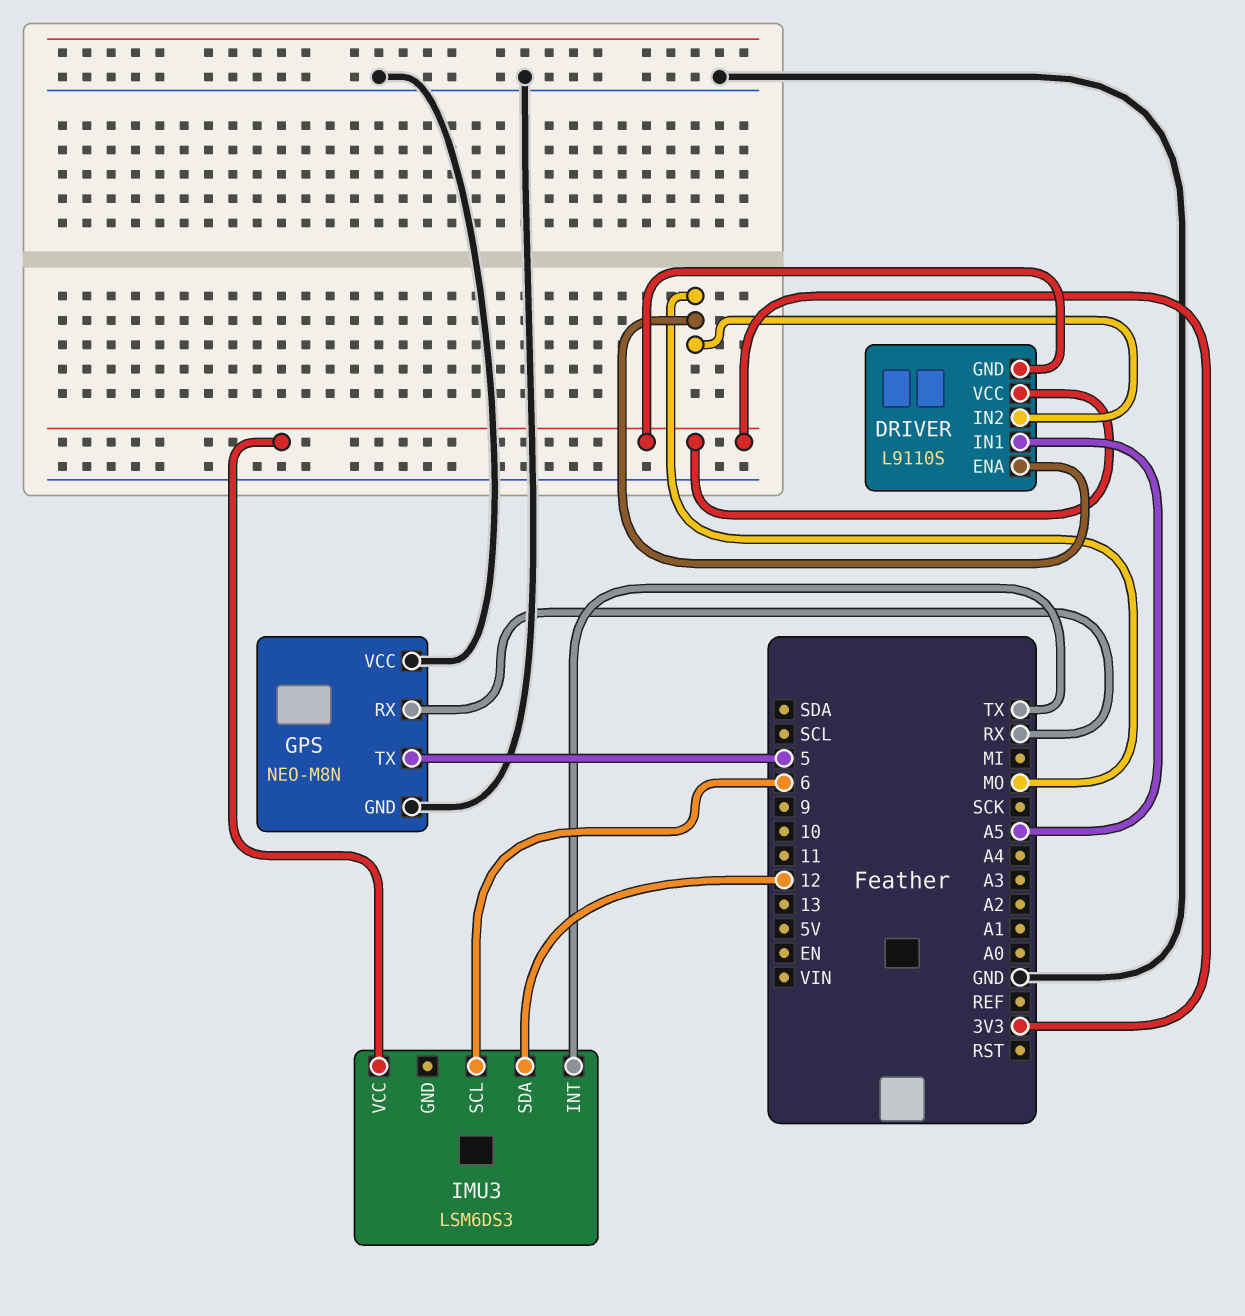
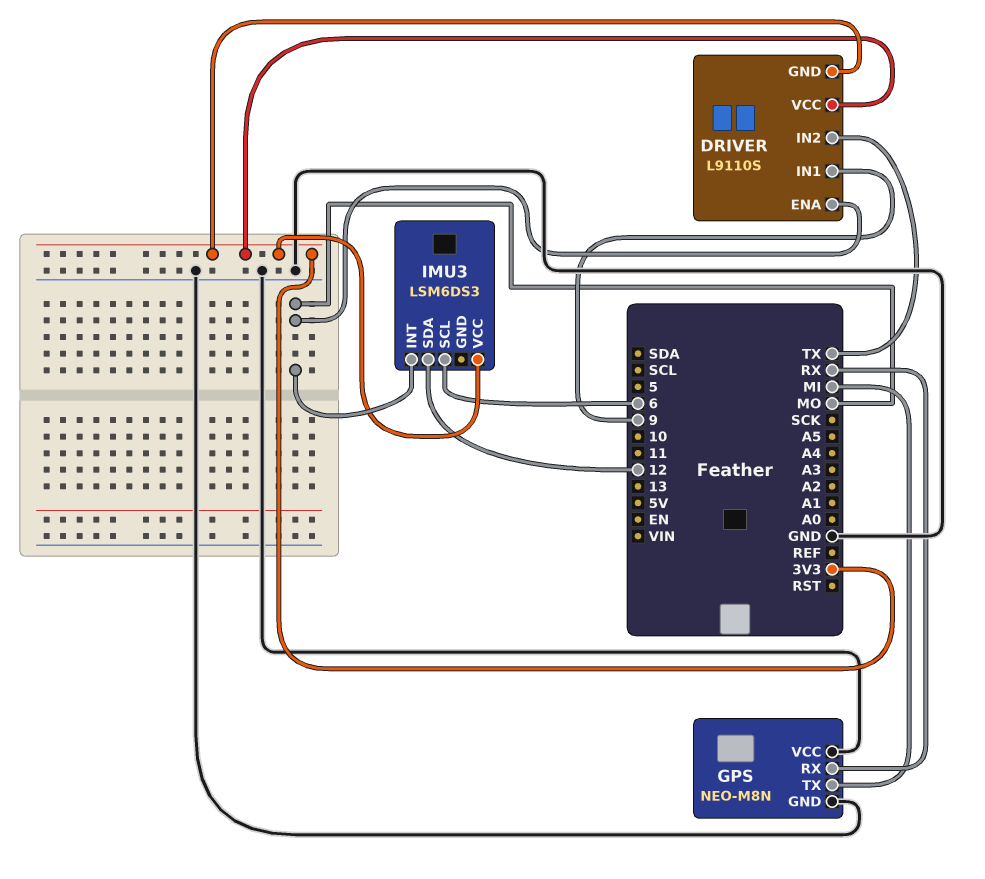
DRIVER pin IN1: A5 -> 9
DRIVER pin IN2: MO -> TX
GPS pin TX: 5 -> MI
IMU3 pin INT: TX -> MO

